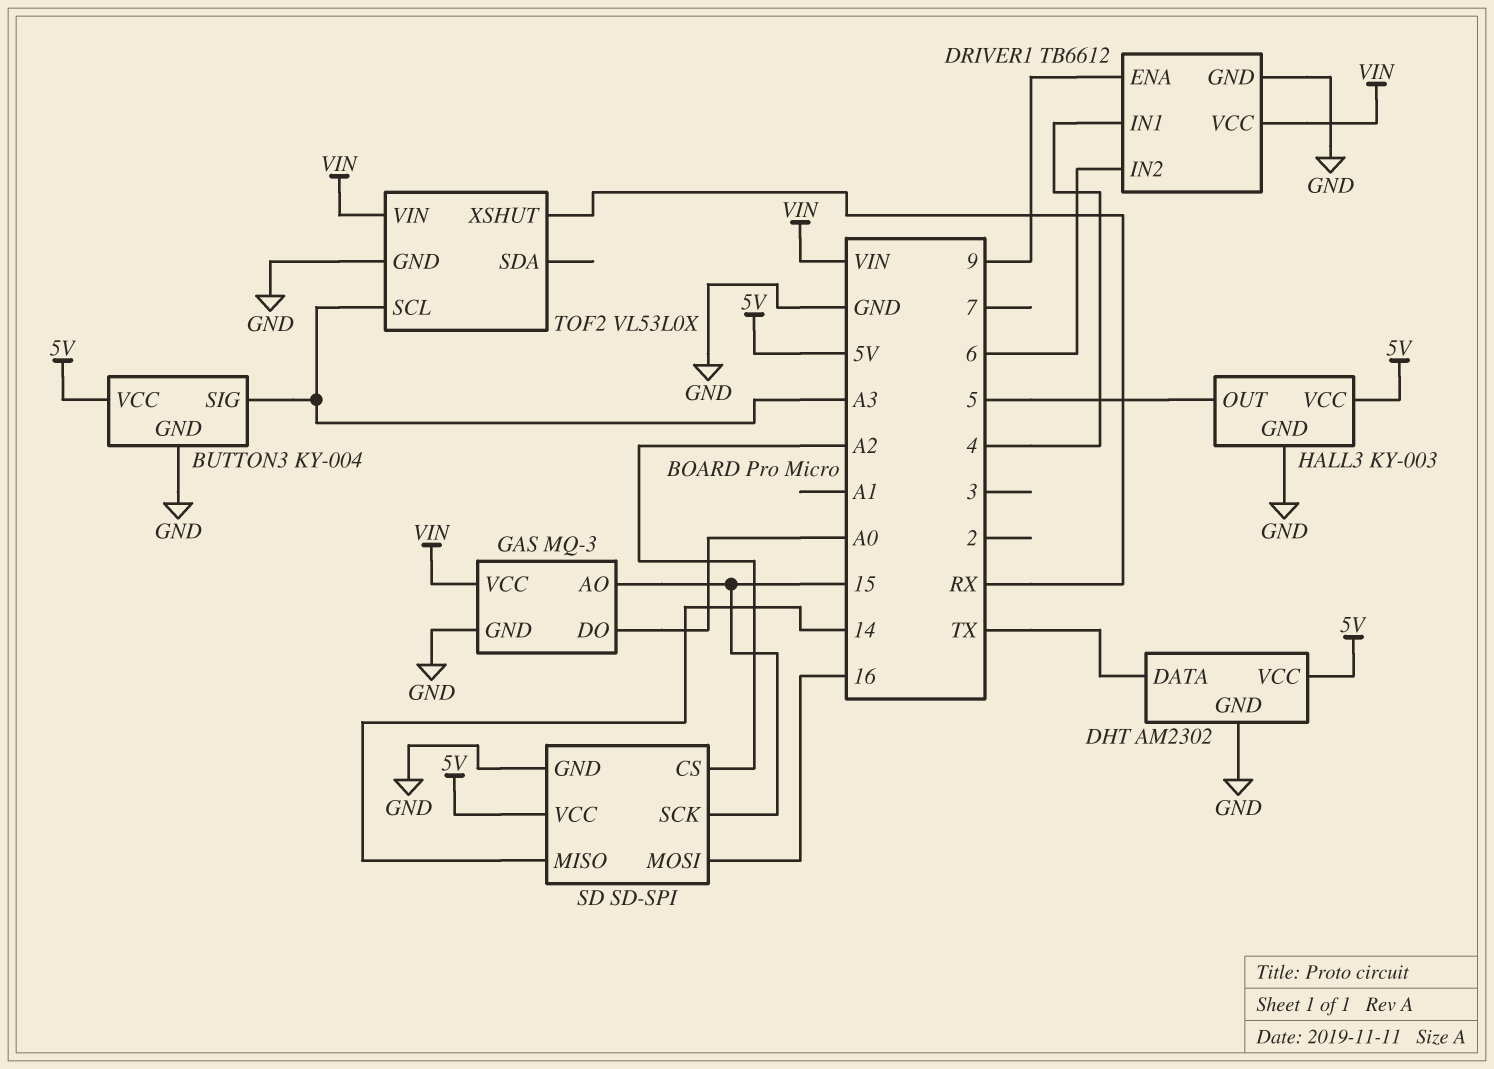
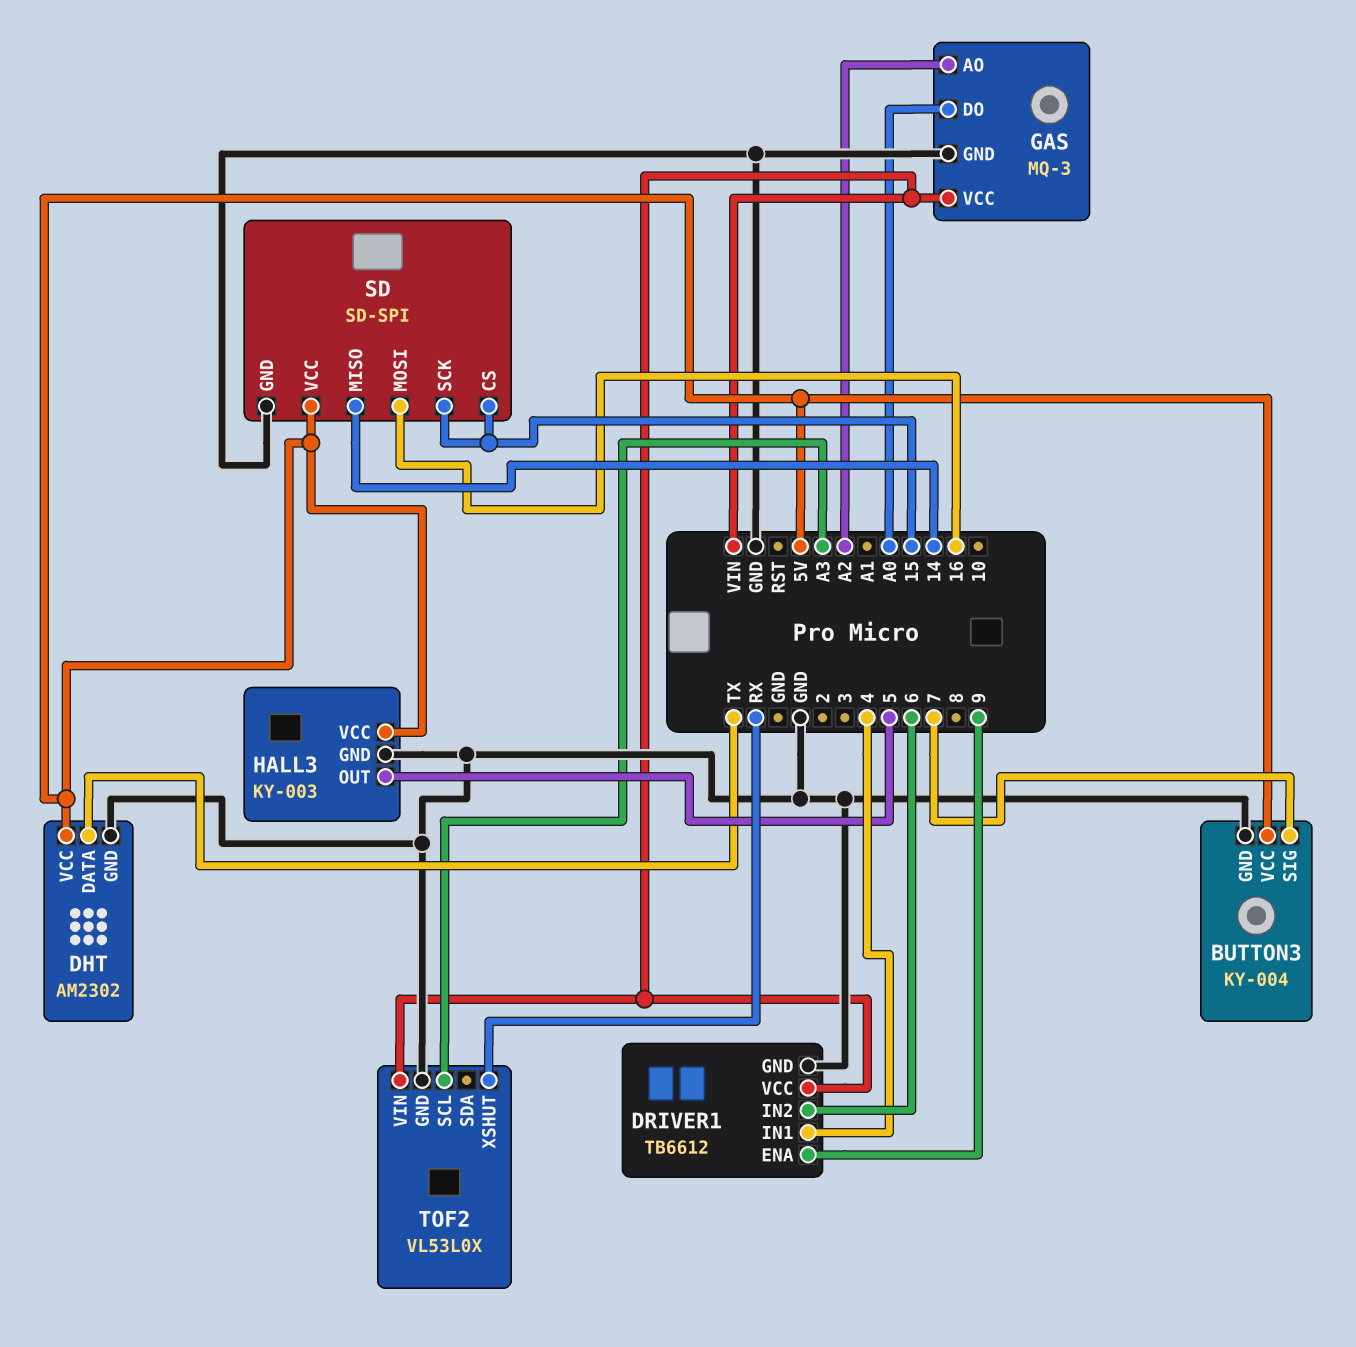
BUTTON3 pin SIG: A3 -> 7
GAS pin AO: 15 -> A2
SD pin CS: A2 -> 15

